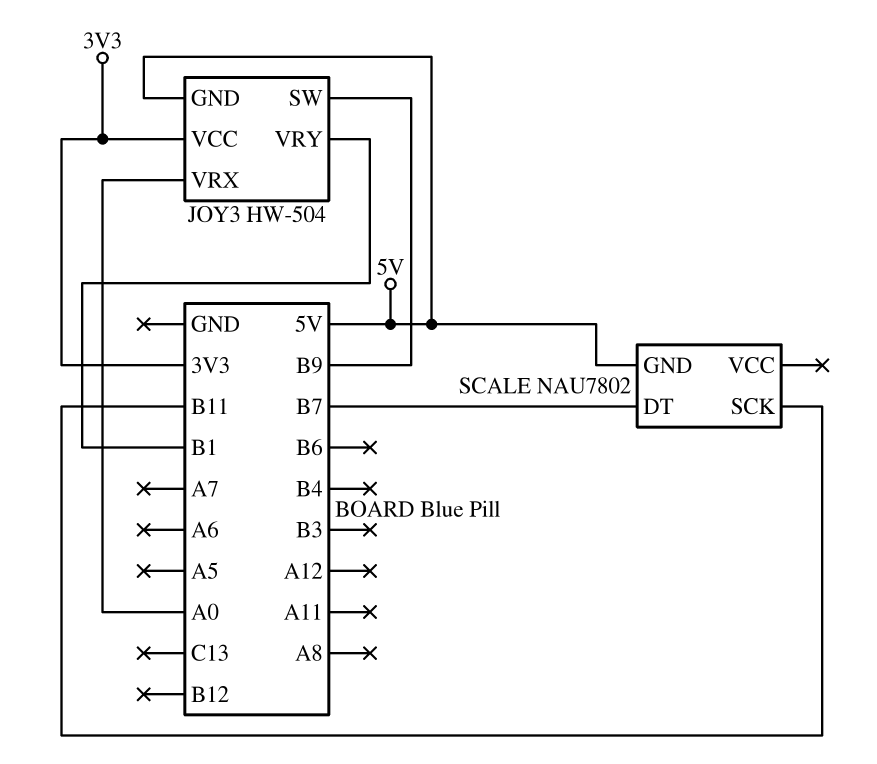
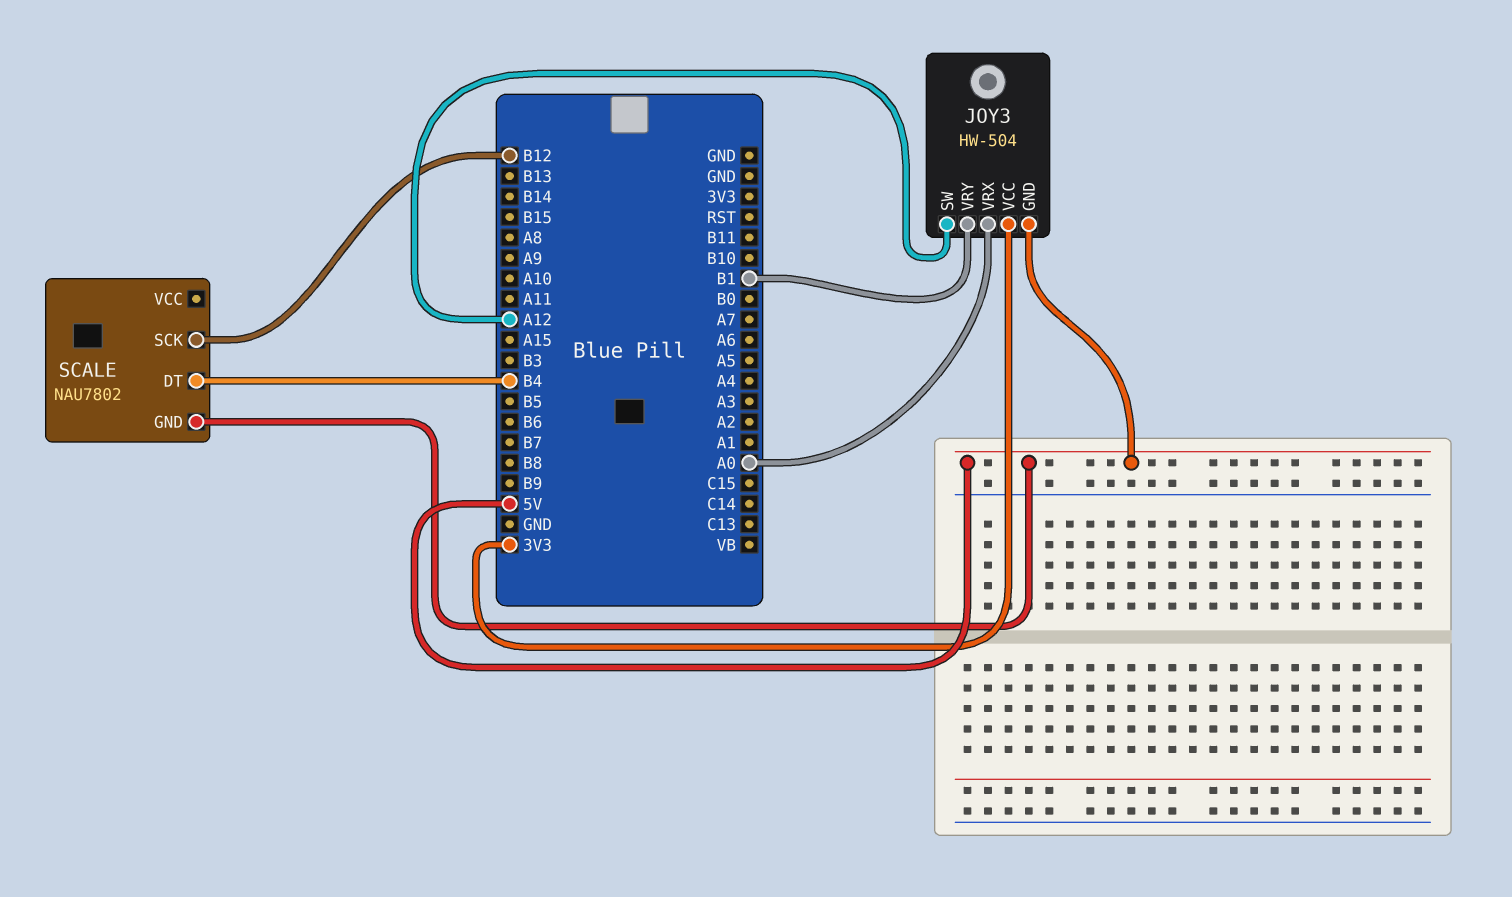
JOY3 pin SW: B9 -> A12
SCALE pin DT: B7 -> B4
SCALE pin SCK: B11 -> B12

